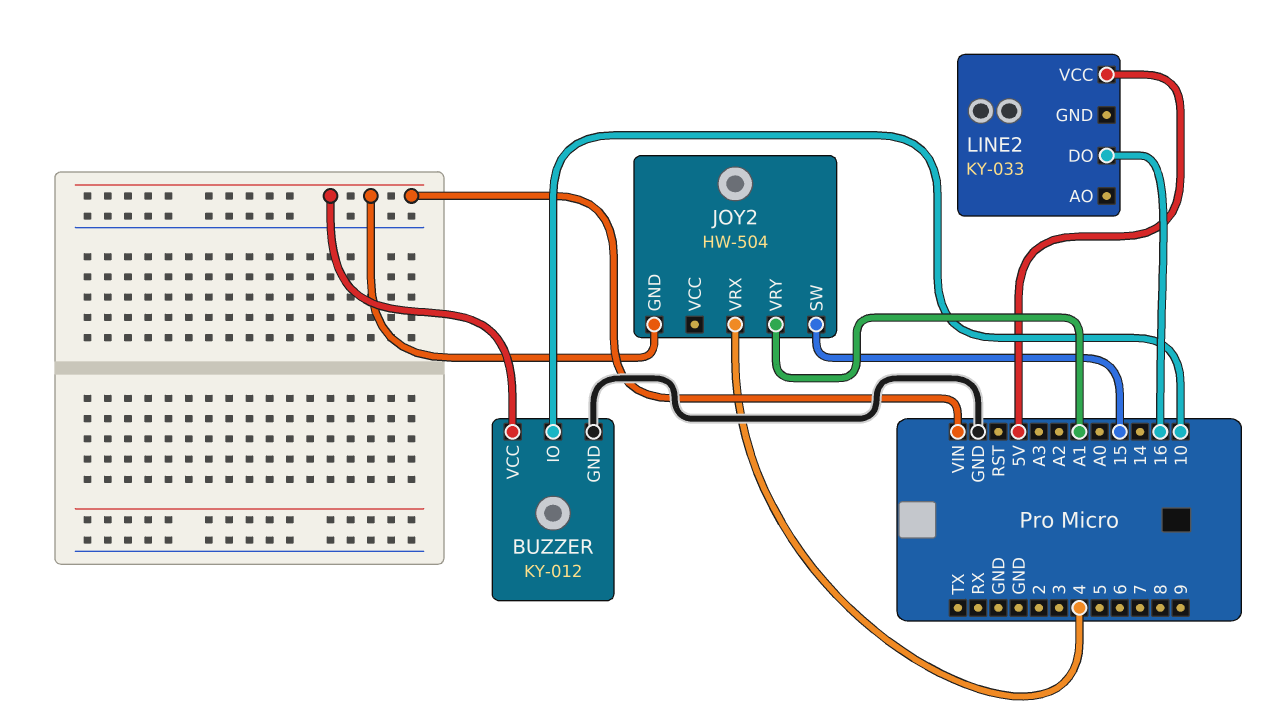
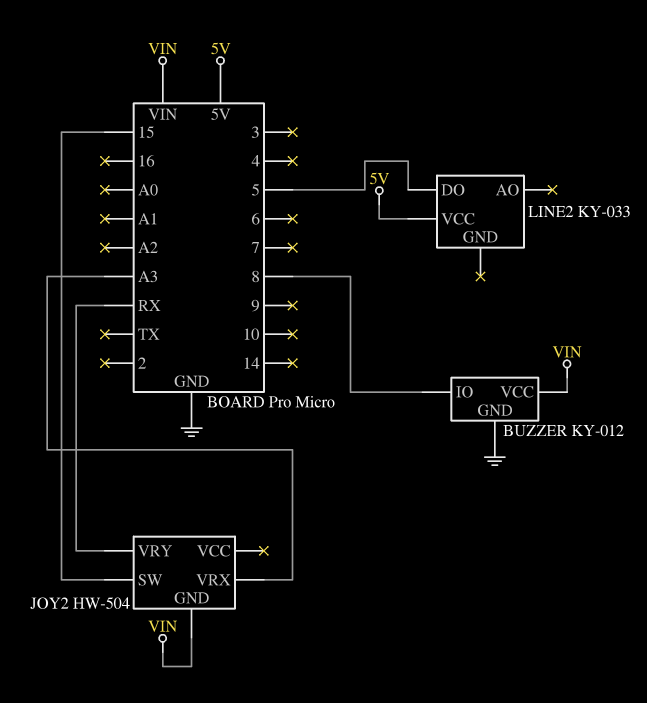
BUZZER pin IO: 10 -> 8
JOY2 pin VRX: 4 -> A3
JOY2 pin VRY: A1 -> RX
LINE2 pin DO: 16 -> 5

